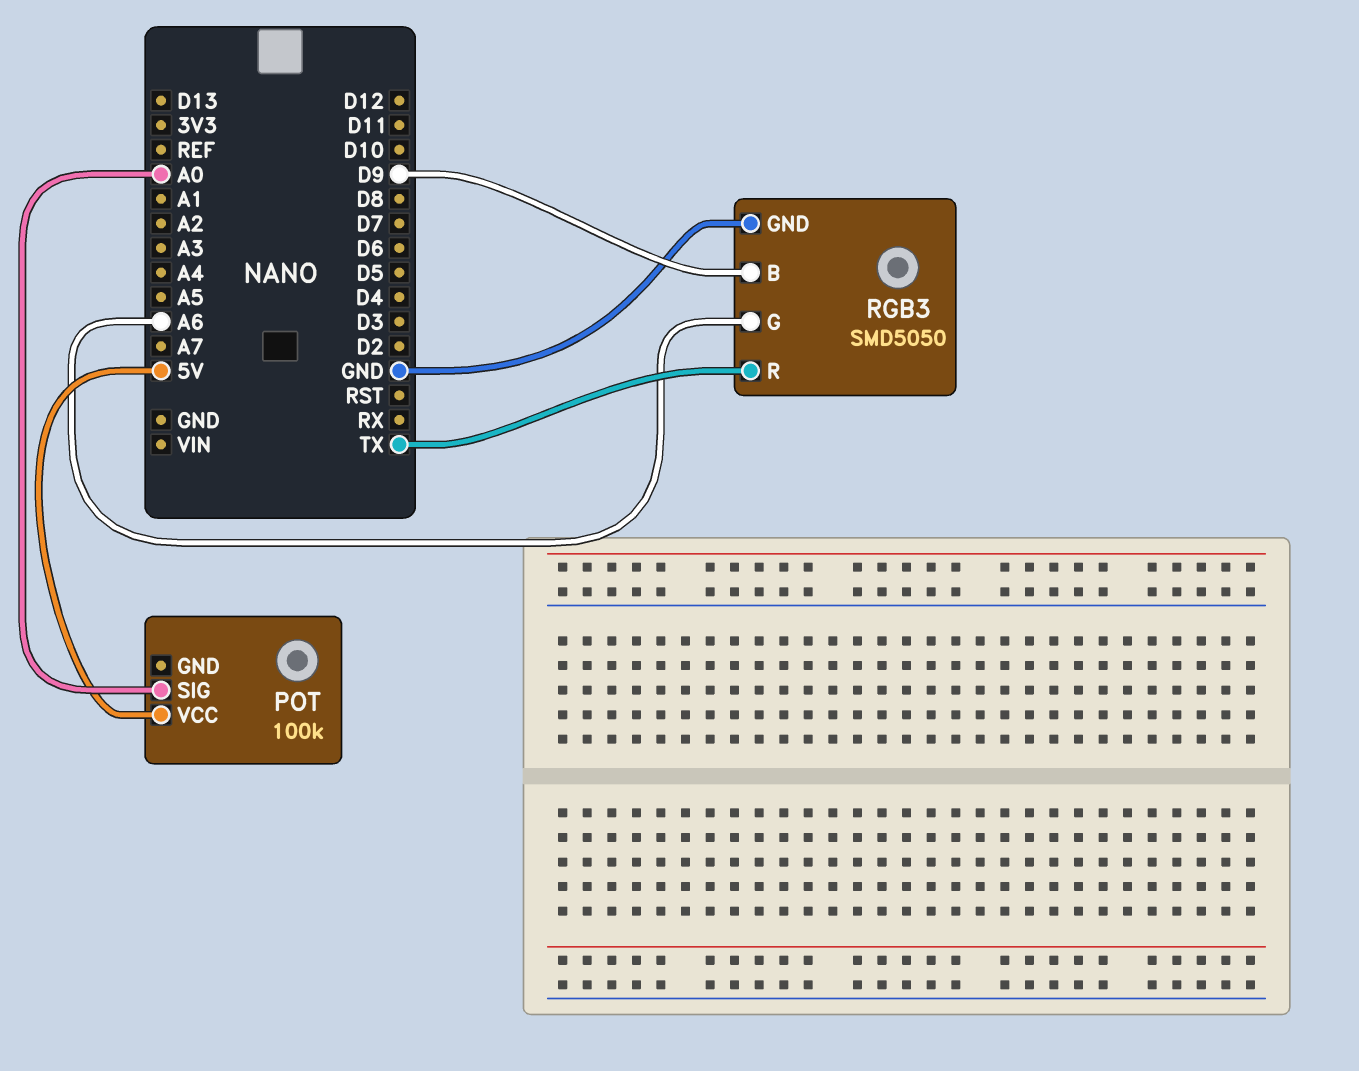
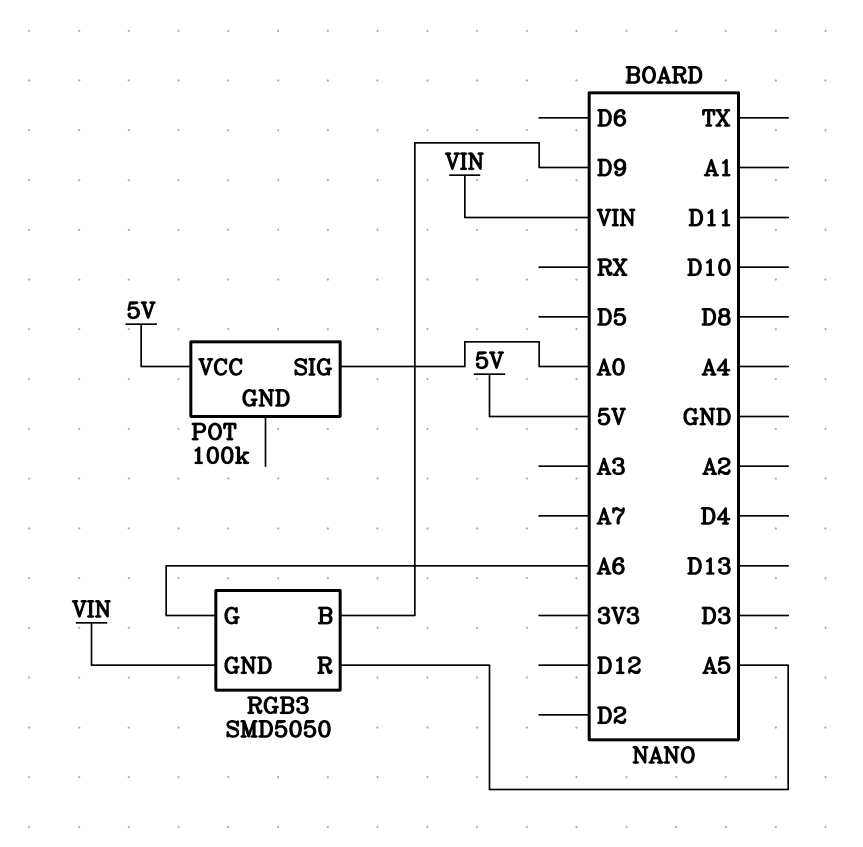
RGB3 pin GND: GND -> VIN
RGB3 pin R: TX -> A5

